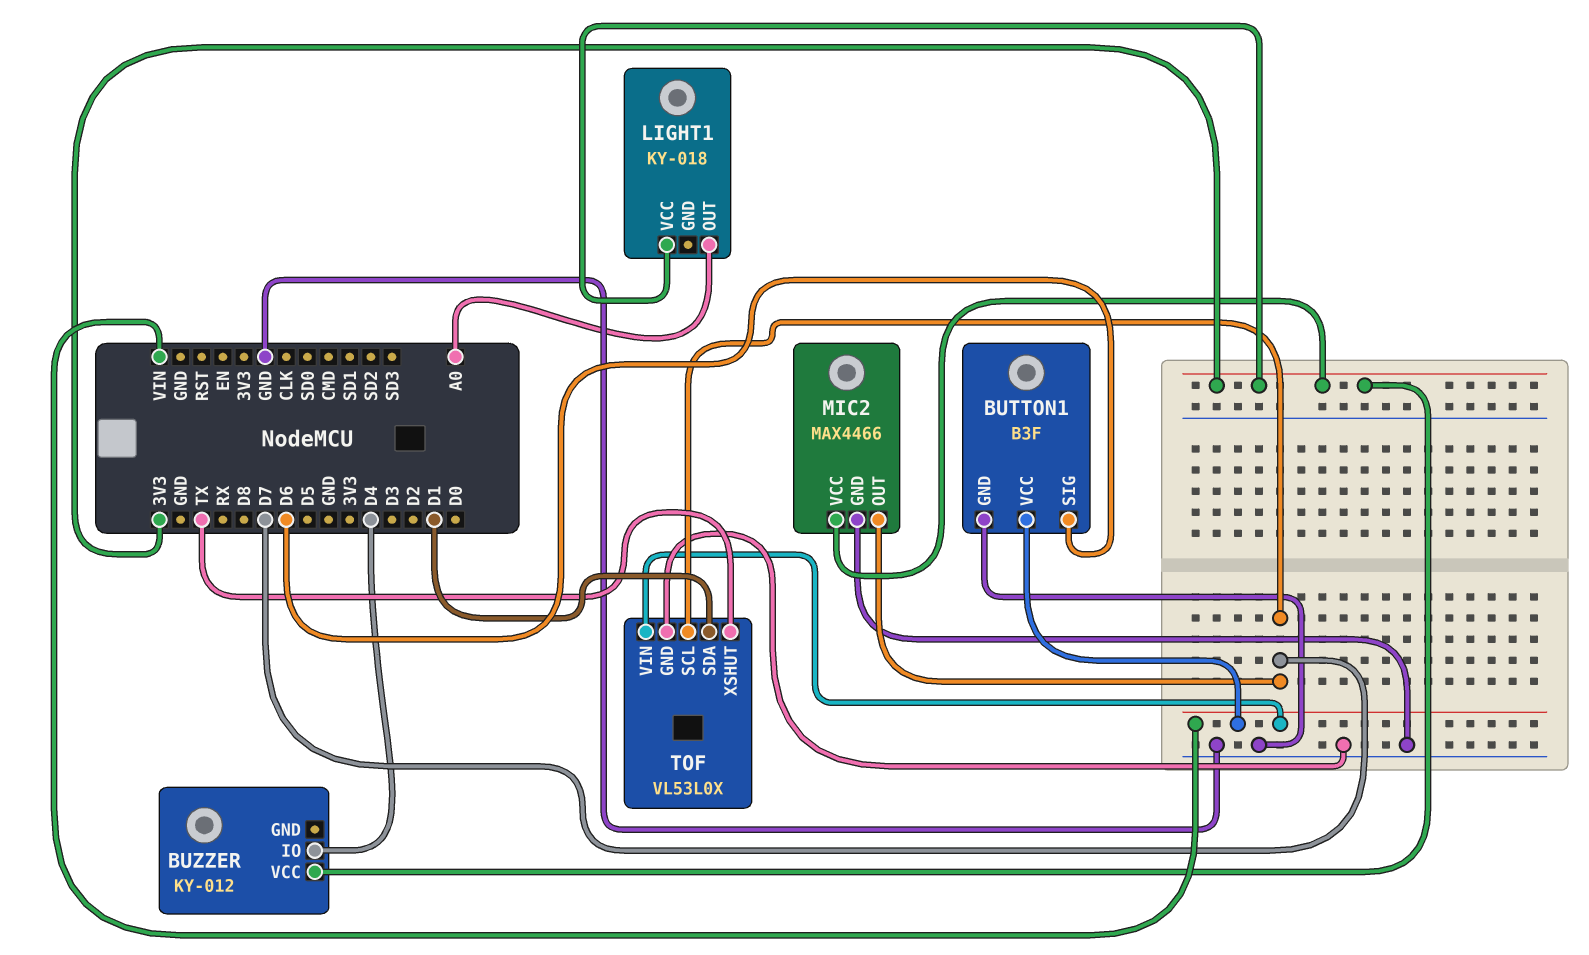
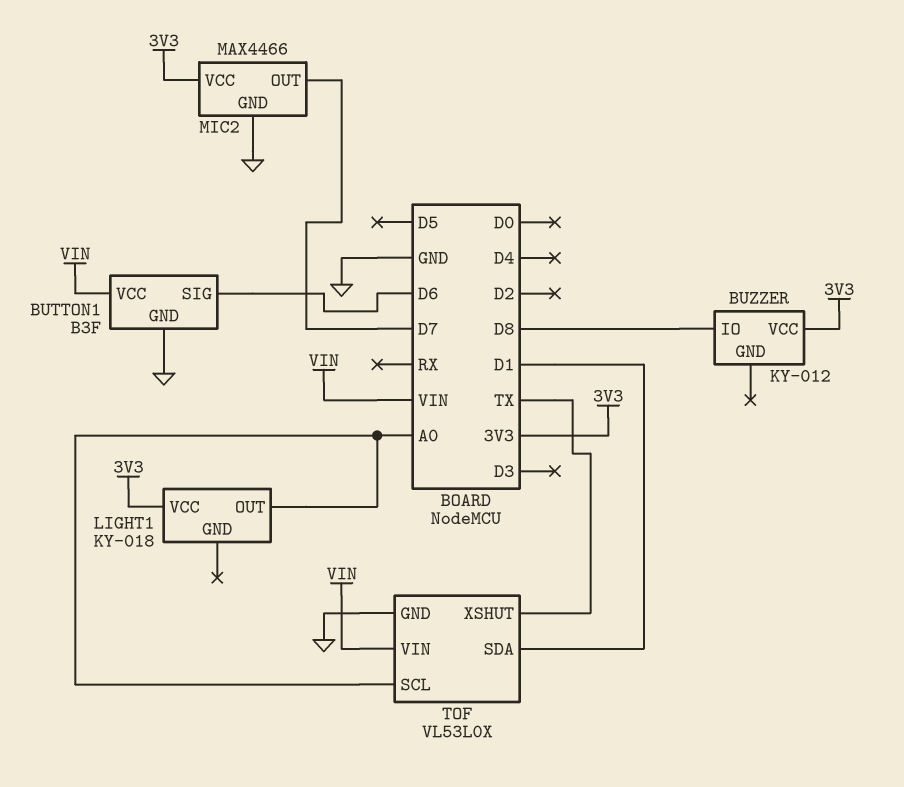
BUZZER pin IO: D4 -> D8
TOF pin SCL: D7 -> A0

